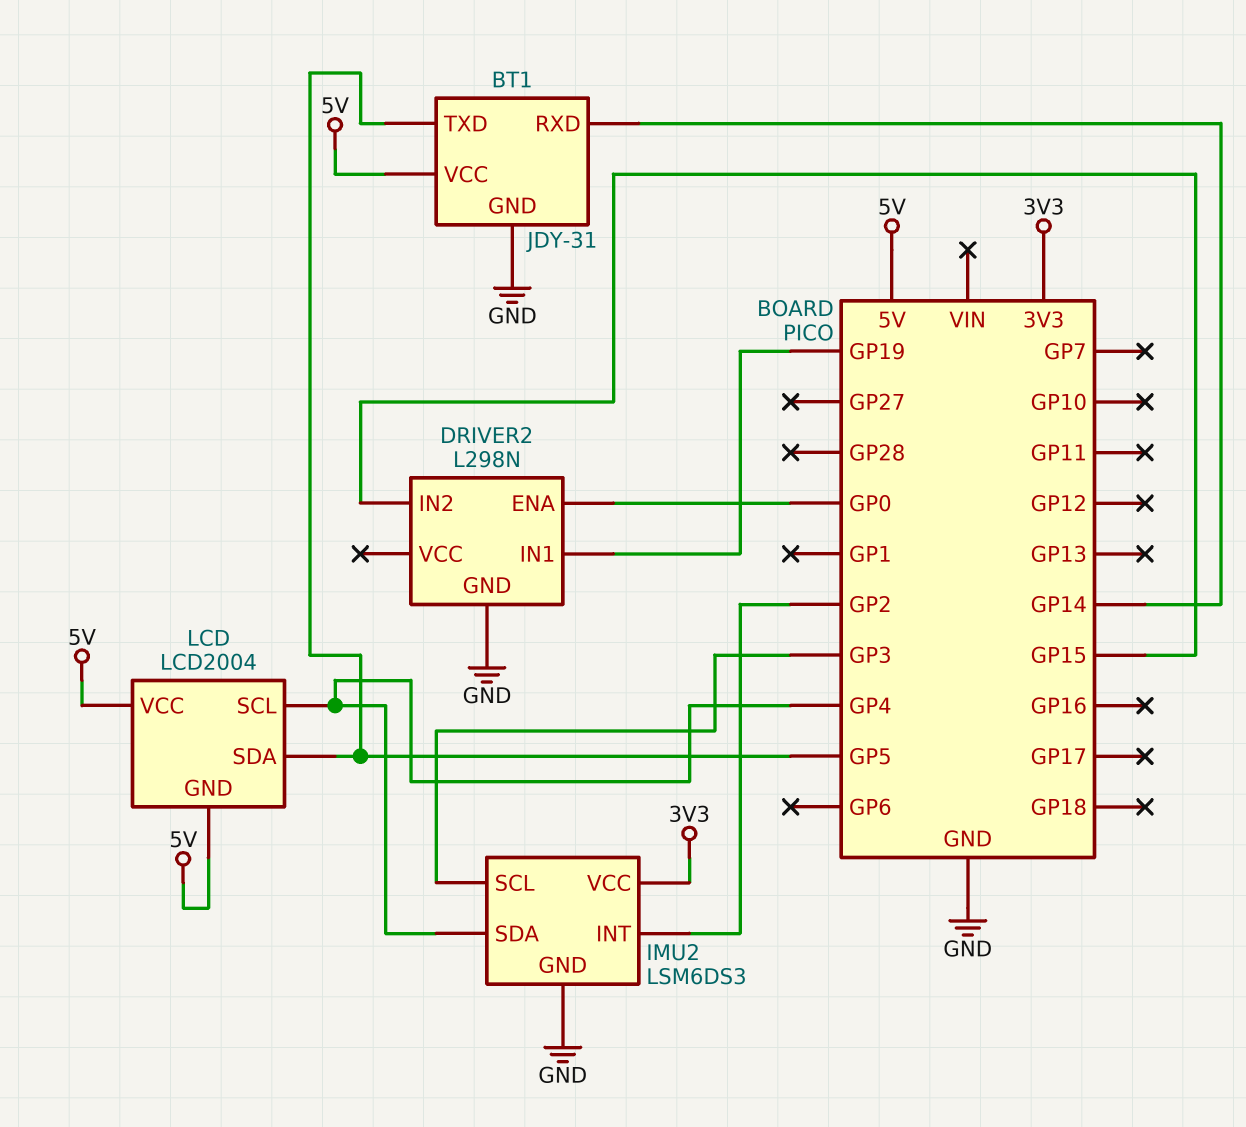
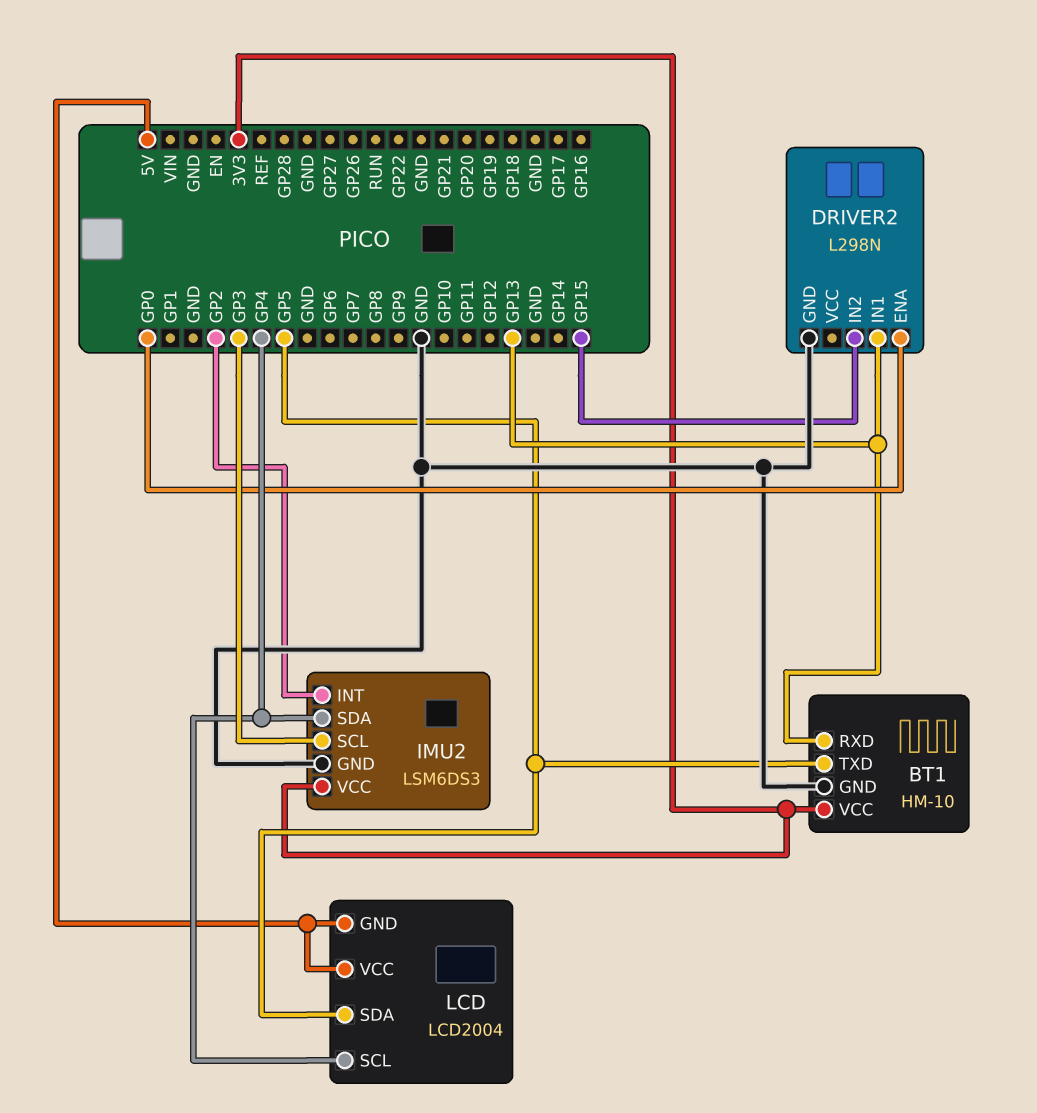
BT1: JDY-31 -> HM-10
BT1 pin RXD: GP14 -> GP13
BT1 pin VCC: 5V -> 3V3
DRIVER2 pin IN1: GP19 -> GP13

